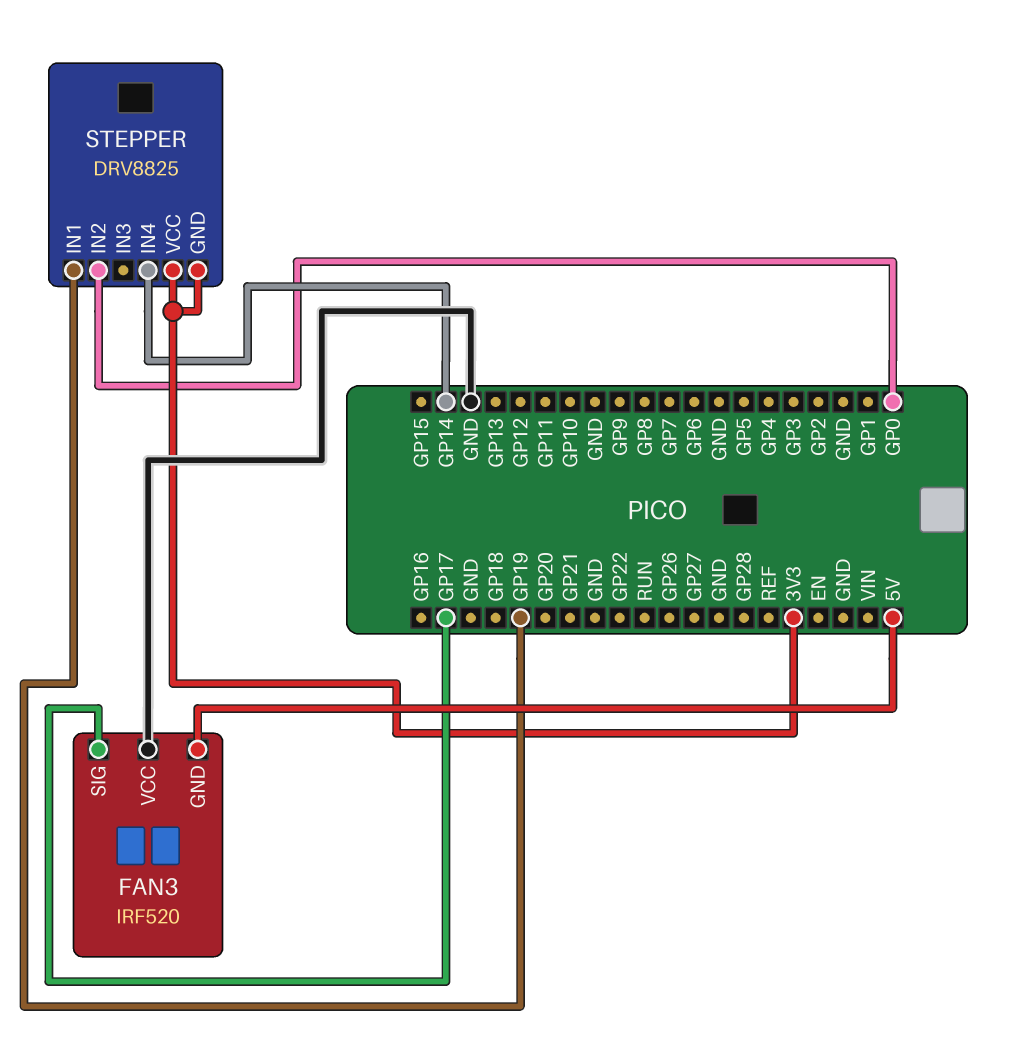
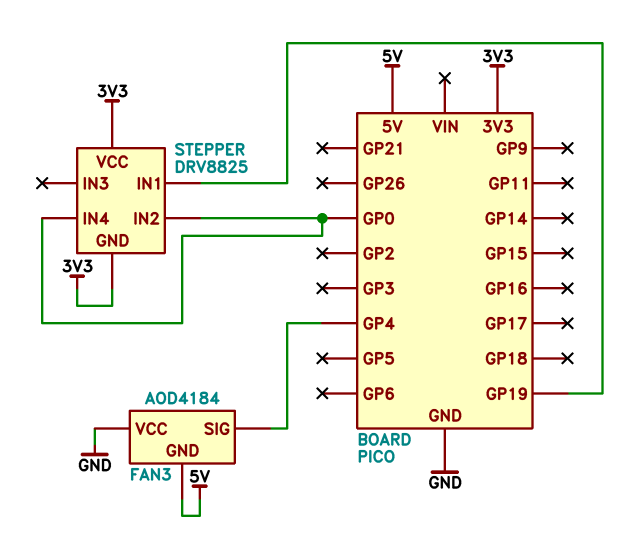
FAN3: IRF520 -> AOD4184
FAN3 pin SIG: GP17 -> GP4
STEPPER pin IN4: GP14 -> GP0

